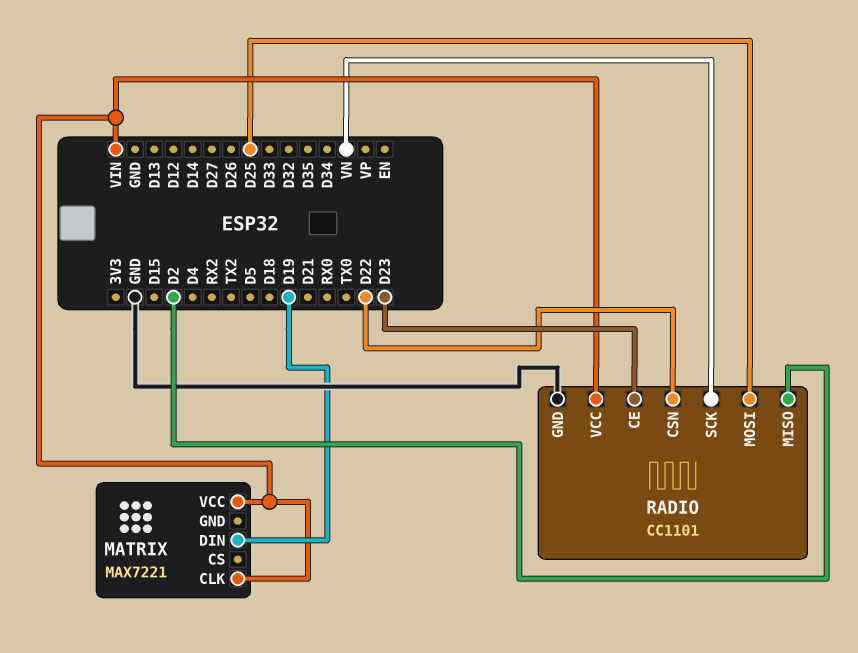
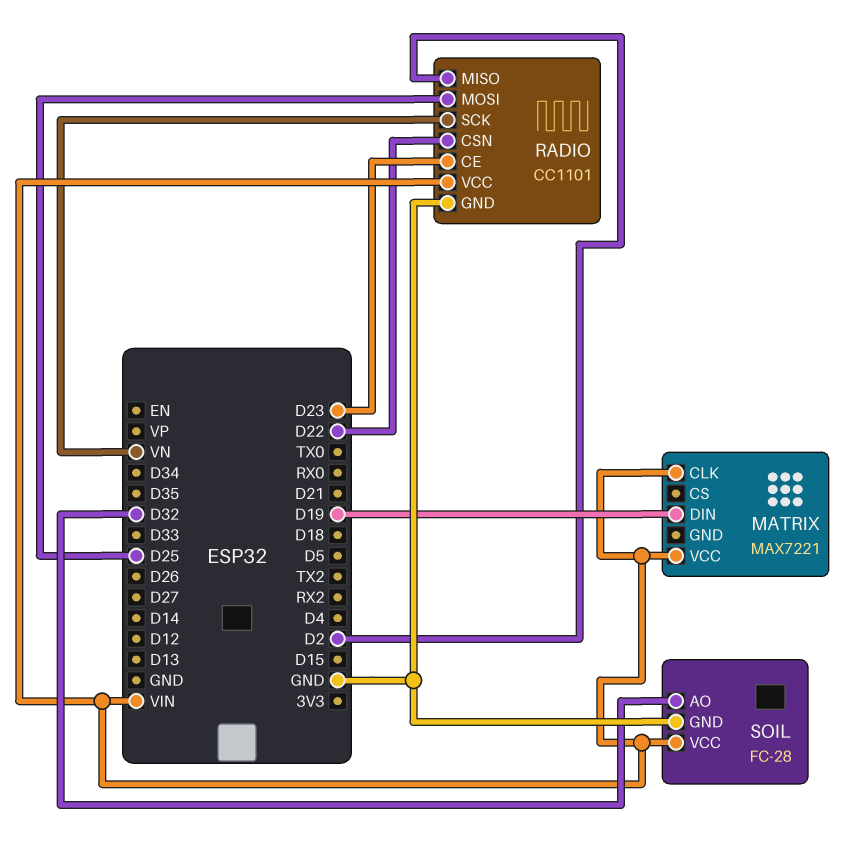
SOIL: none -> FC-28
SOIL pin AO: none -> D32
SOIL pin GND: none -> GND
SOIL pin VCC: none -> VIN

